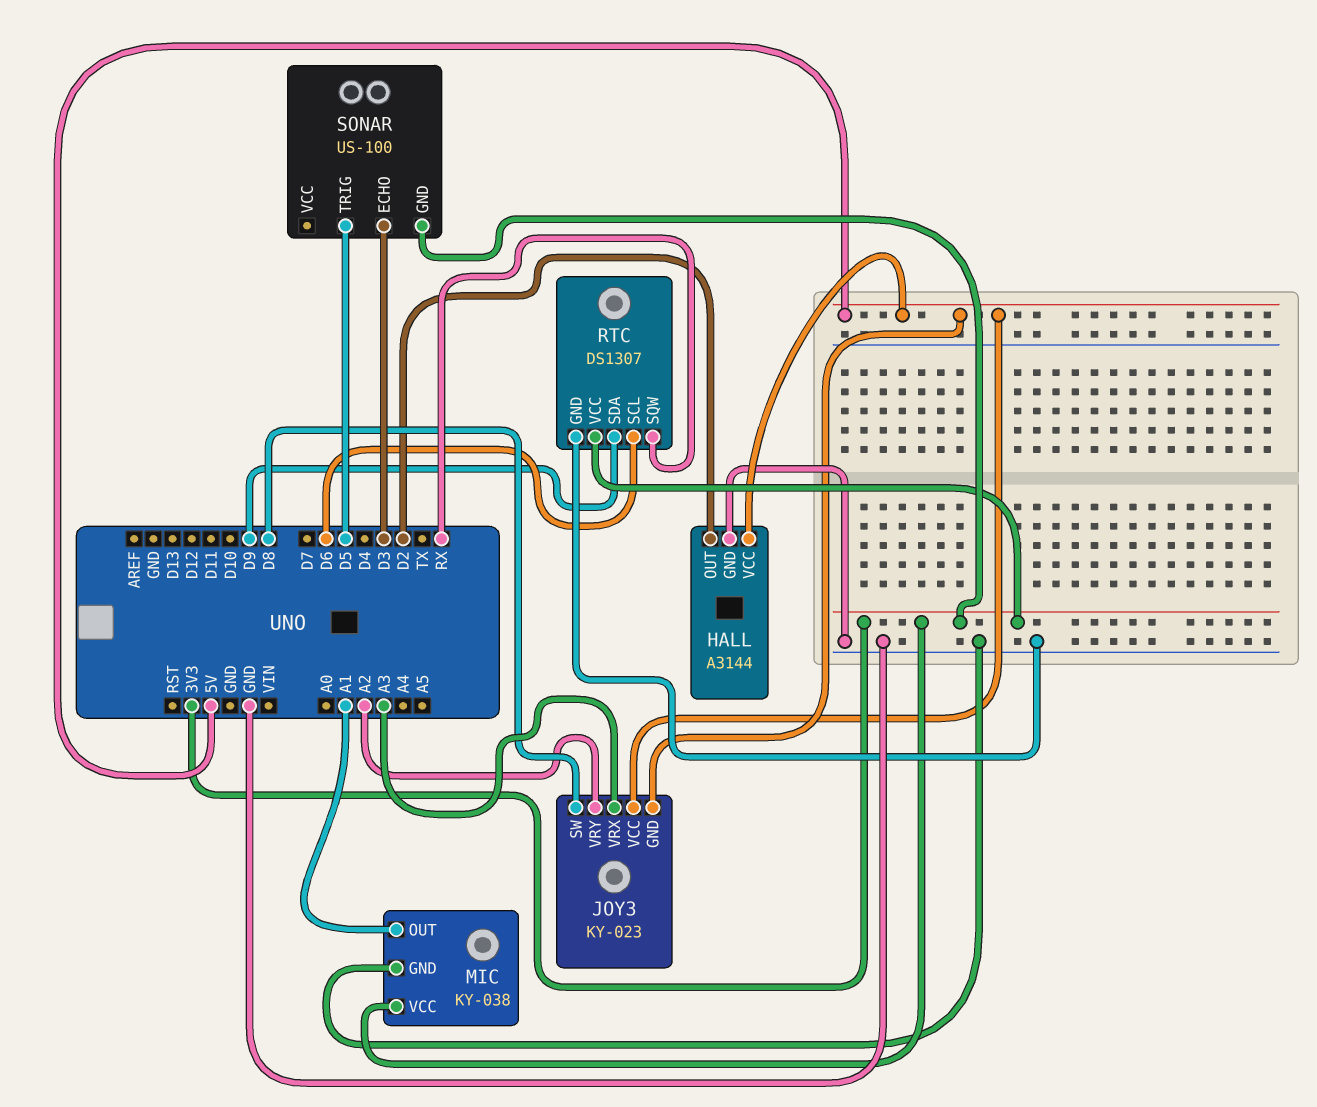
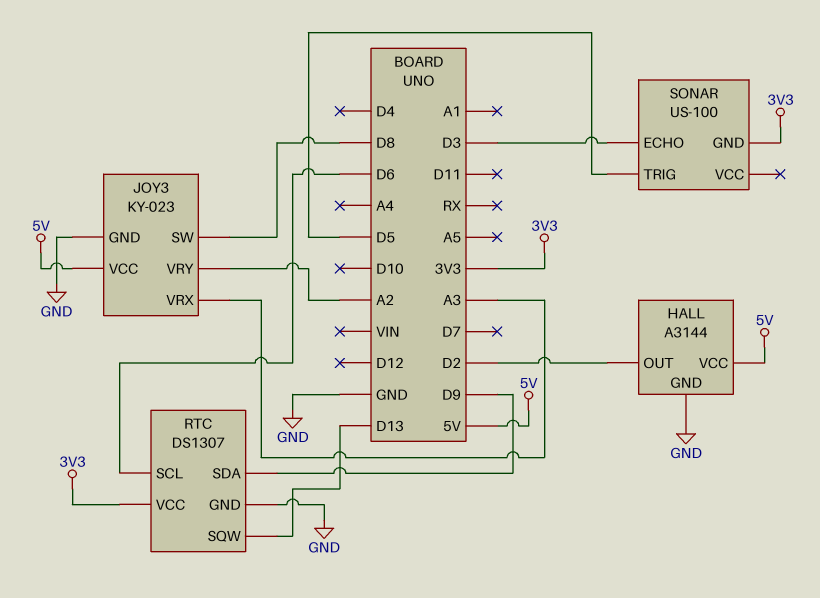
JOY3 pin GND: 5V -> GND
MIC: KY-038 -> none
MIC pin GND: GND -> none
MIC pin OUT: A1 -> none
MIC pin VCC: 3V3 -> none
RTC pin SQW: RX -> D13

